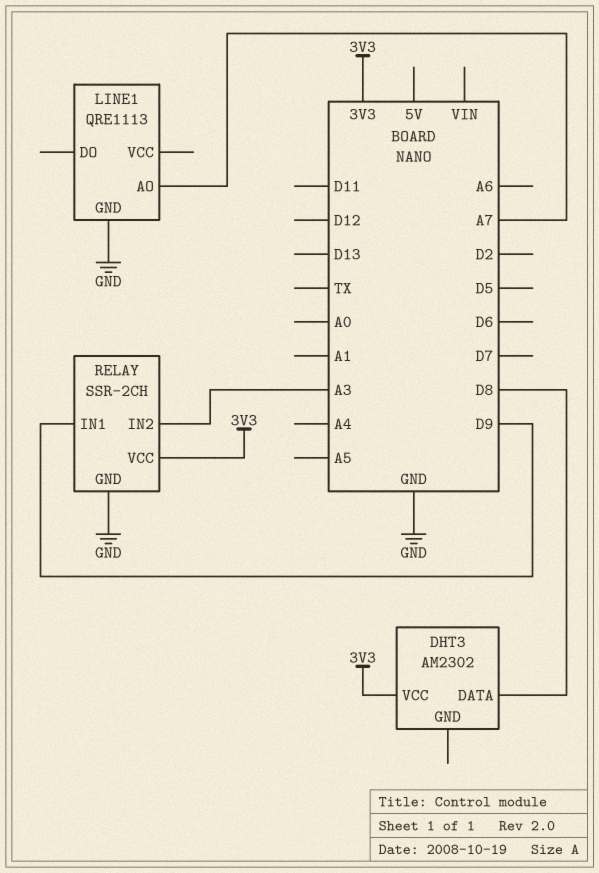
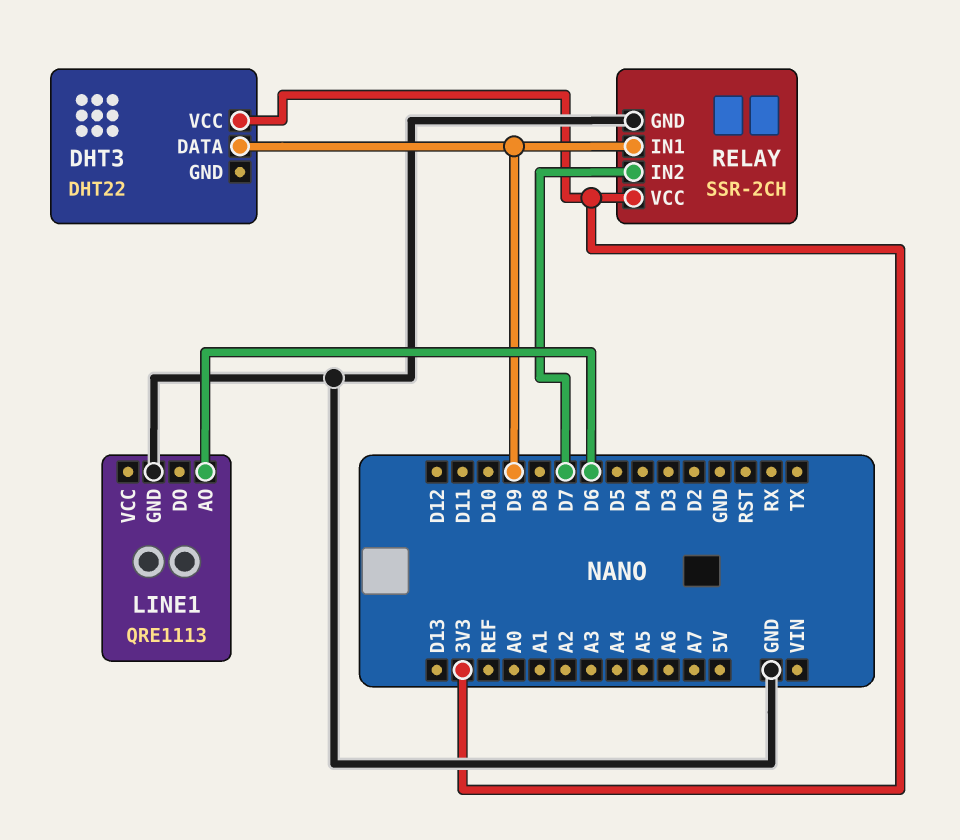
DHT3: AM2302 -> DHT22
DHT3 pin DATA: D8 -> D9
LINE1 pin AO: A7 -> D6
RELAY pin IN2: A3 -> D7

